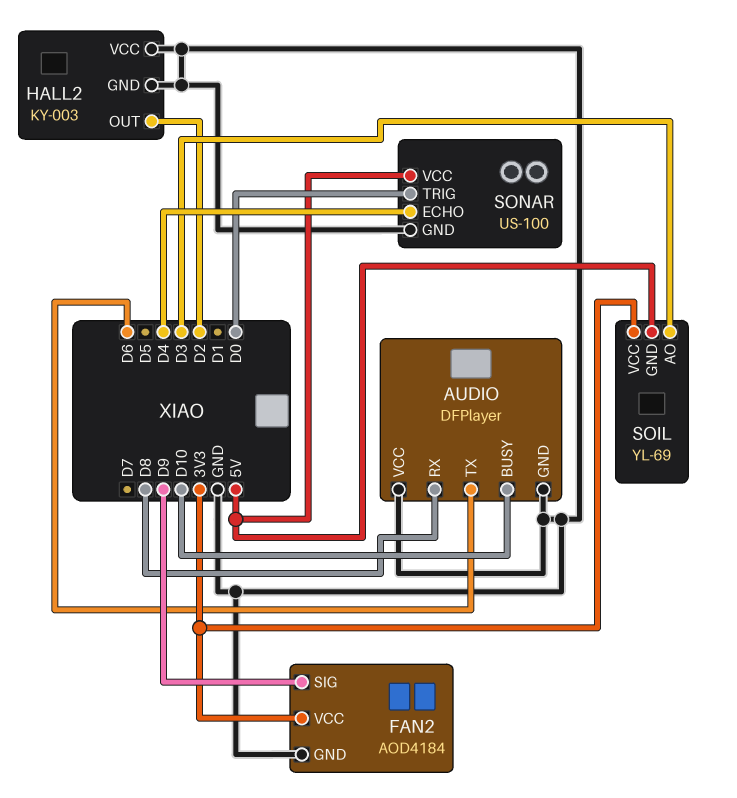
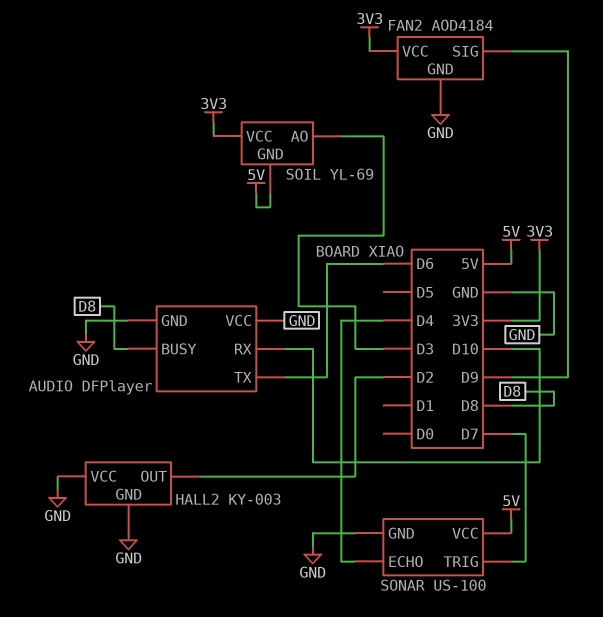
AUDIO pin BUSY: D10 -> D8
AUDIO pin RX: D8 -> D10
SONAR pin TRIG: D0 -> D7

